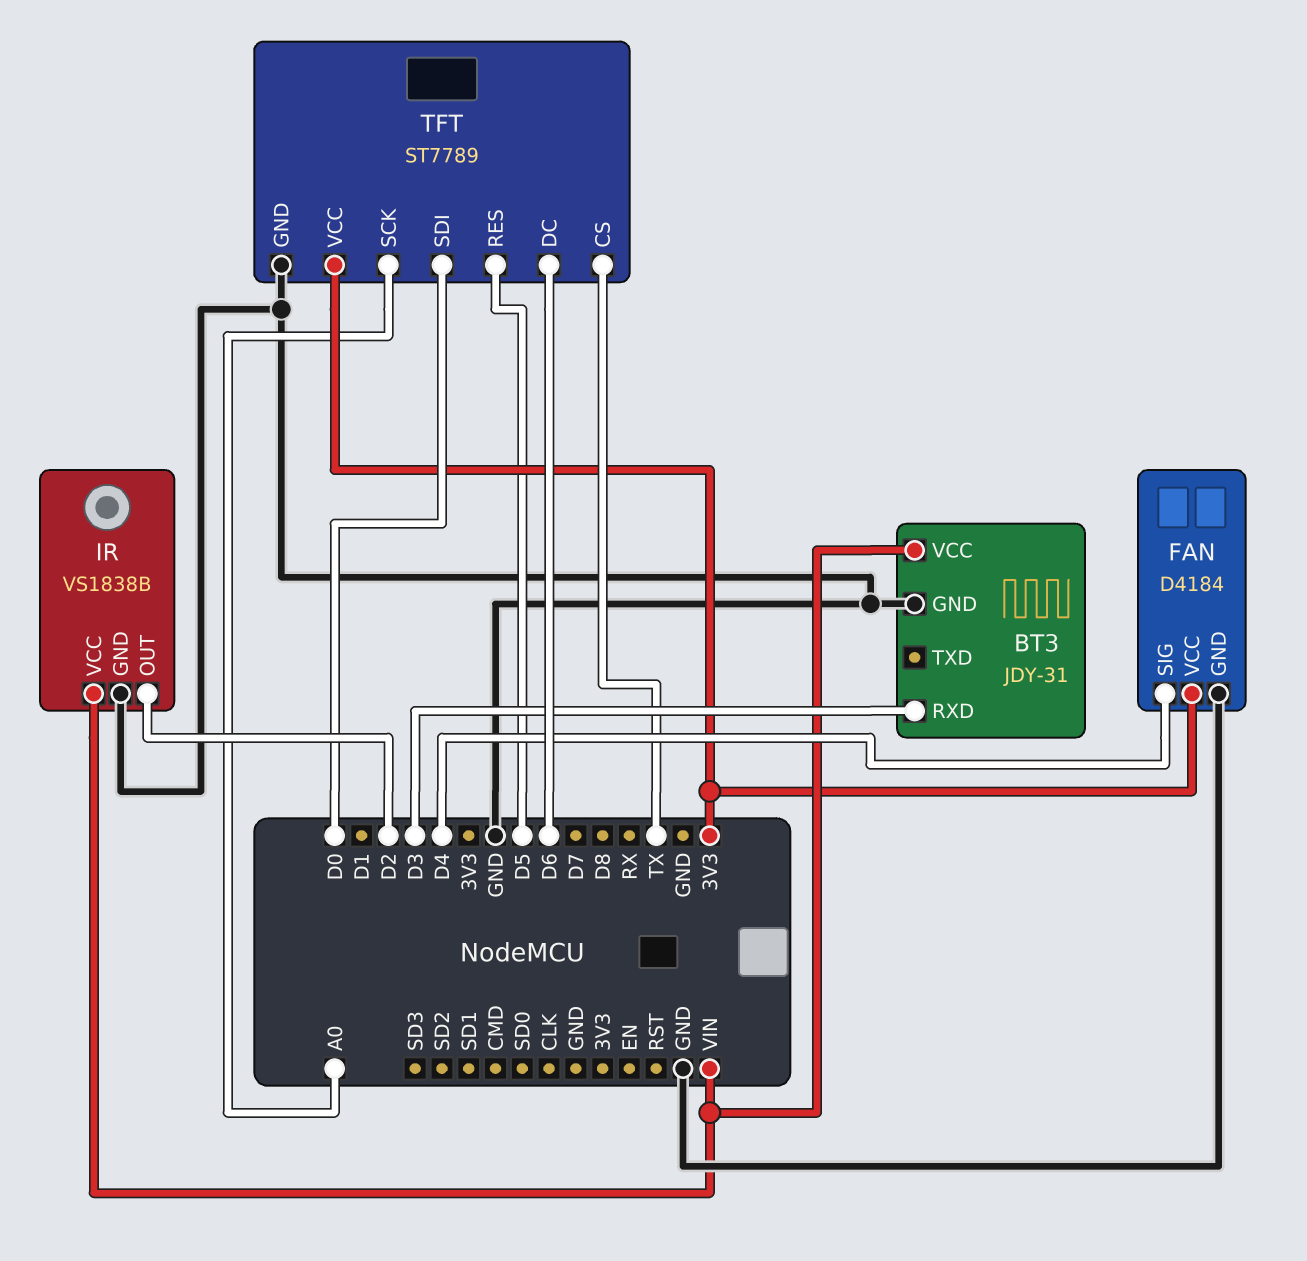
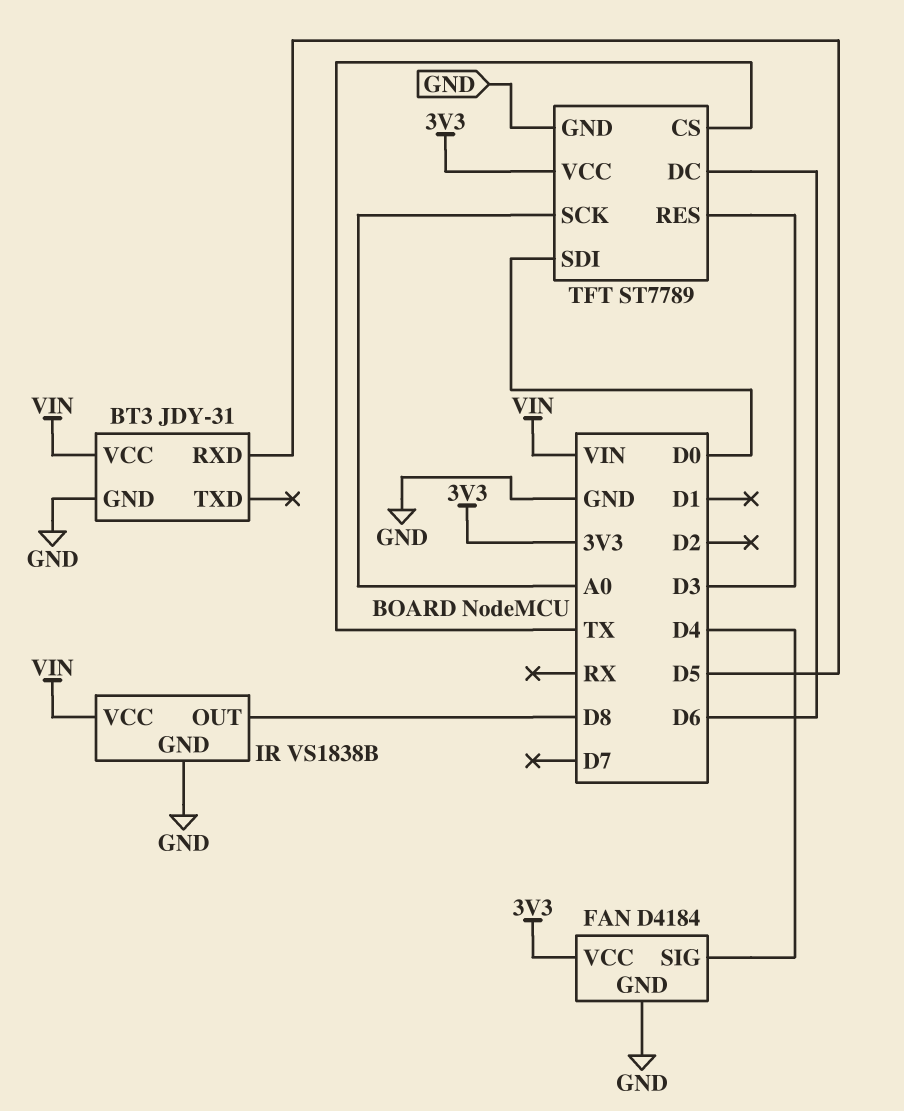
BT3 pin RXD: D3 -> D5
IR pin OUT: D2 -> D8
TFT pin RES: D5 -> D3

